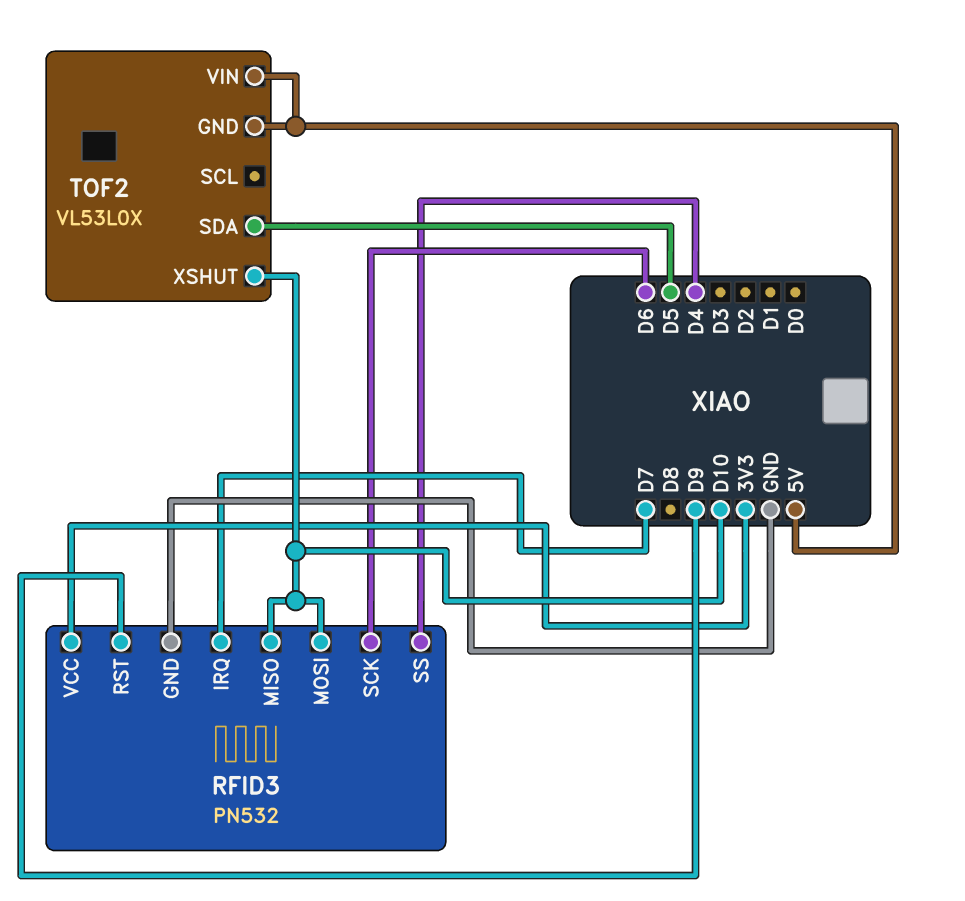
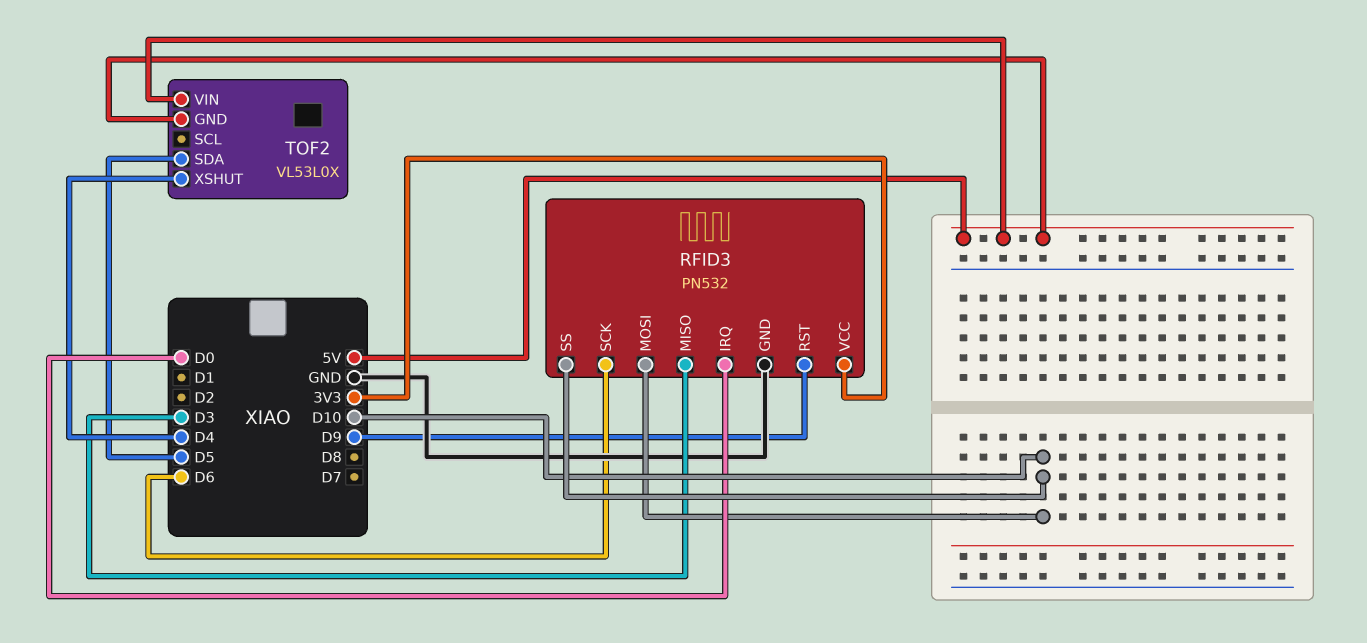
RFID3 pin IRQ: D7 -> D0
RFID3 pin MISO: D10 -> D3
RFID3 pin SS: D4 -> D10
TOF2 pin XSHUT: D10 -> D4

